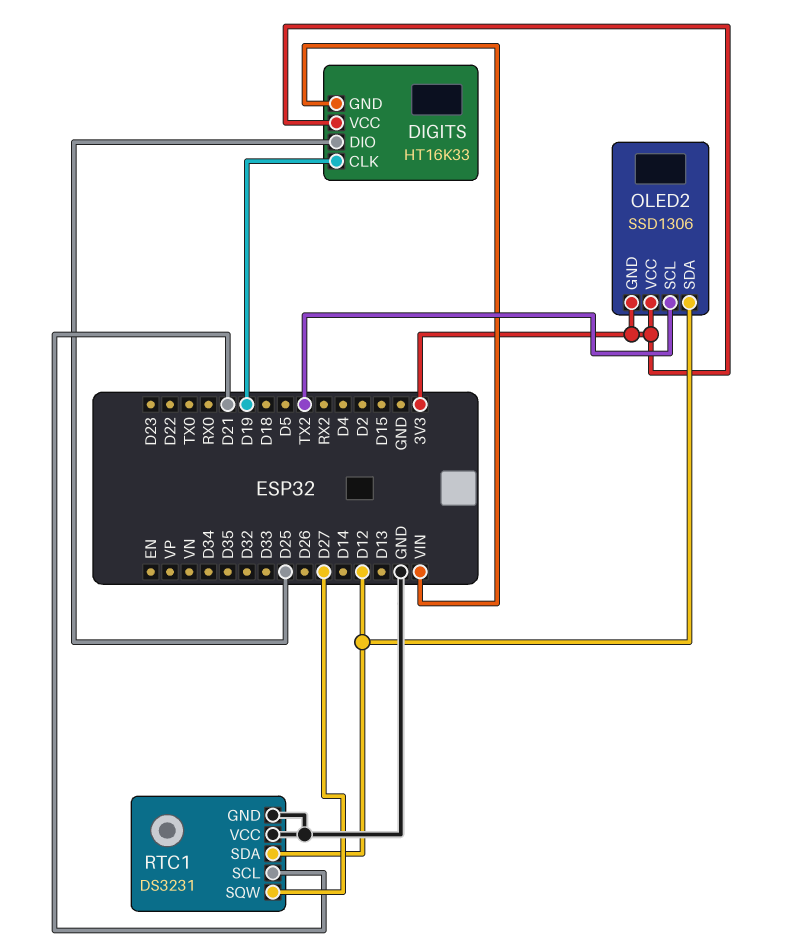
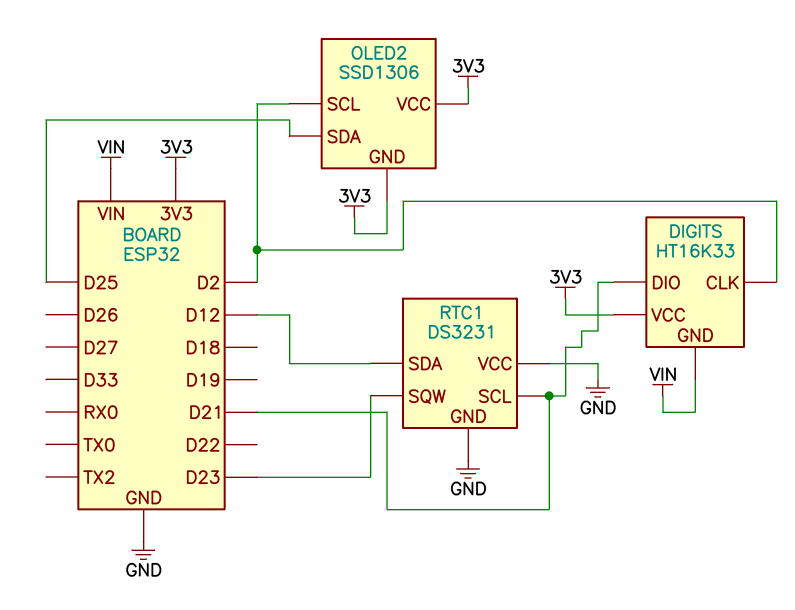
DIGITS pin CLK: D19 -> D2
DIGITS pin DIO: D25 -> D21
OLED2 pin SCL: TX2 -> D2
OLED2 pin SDA: D12 -> D25
RTC1 pin SQW: D27 -> D23

